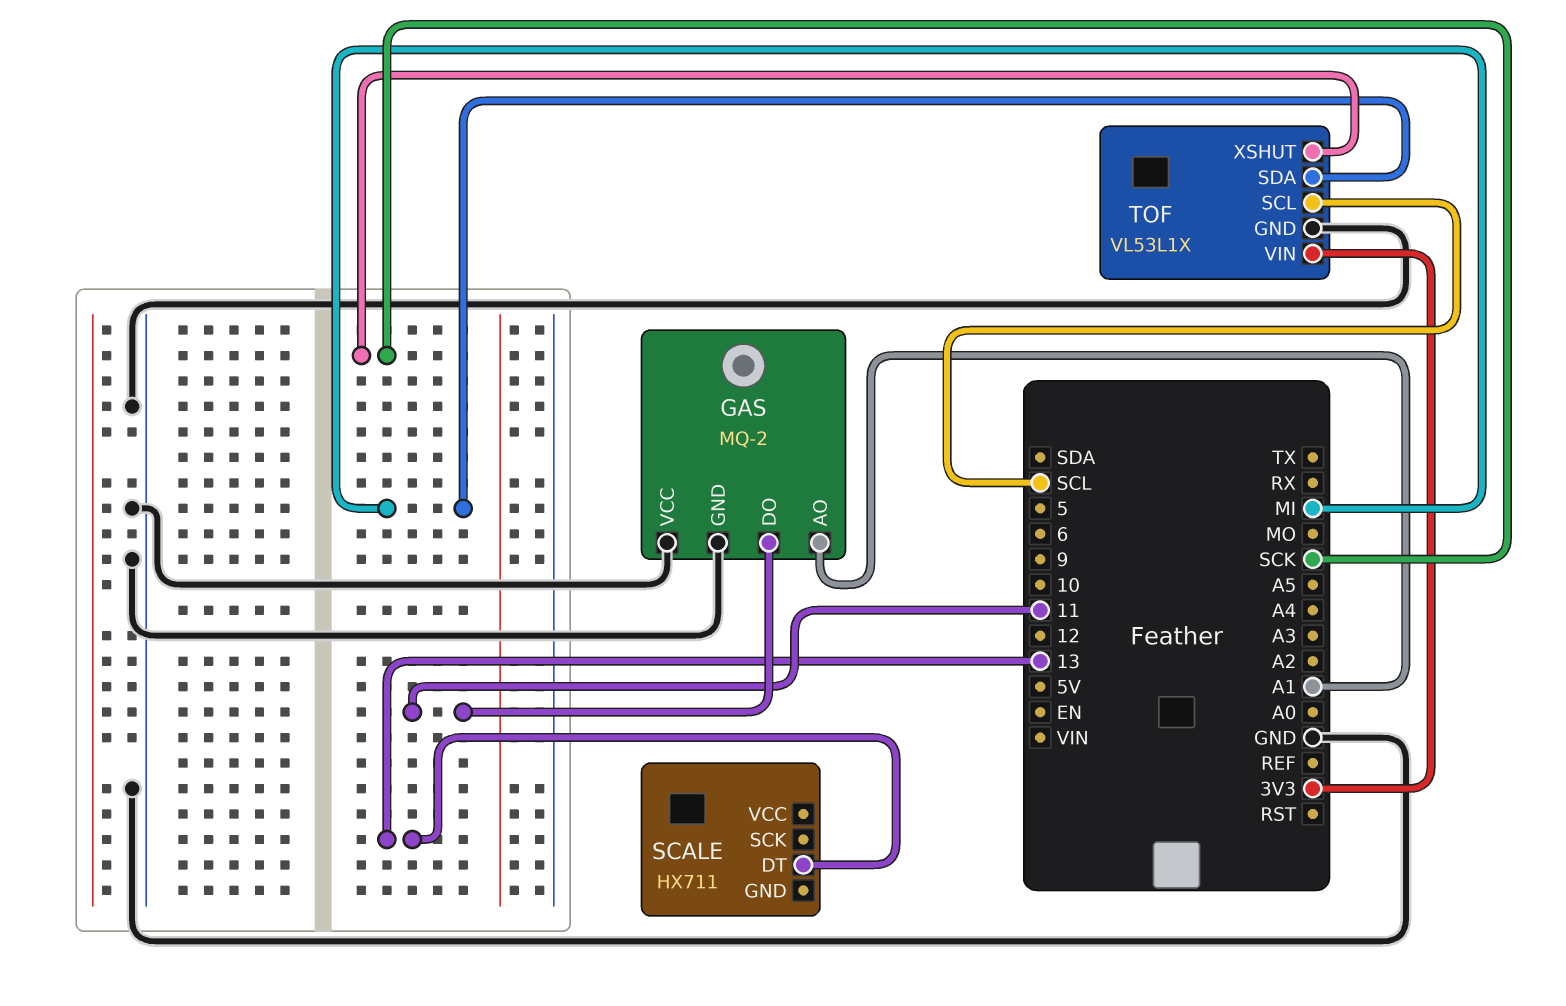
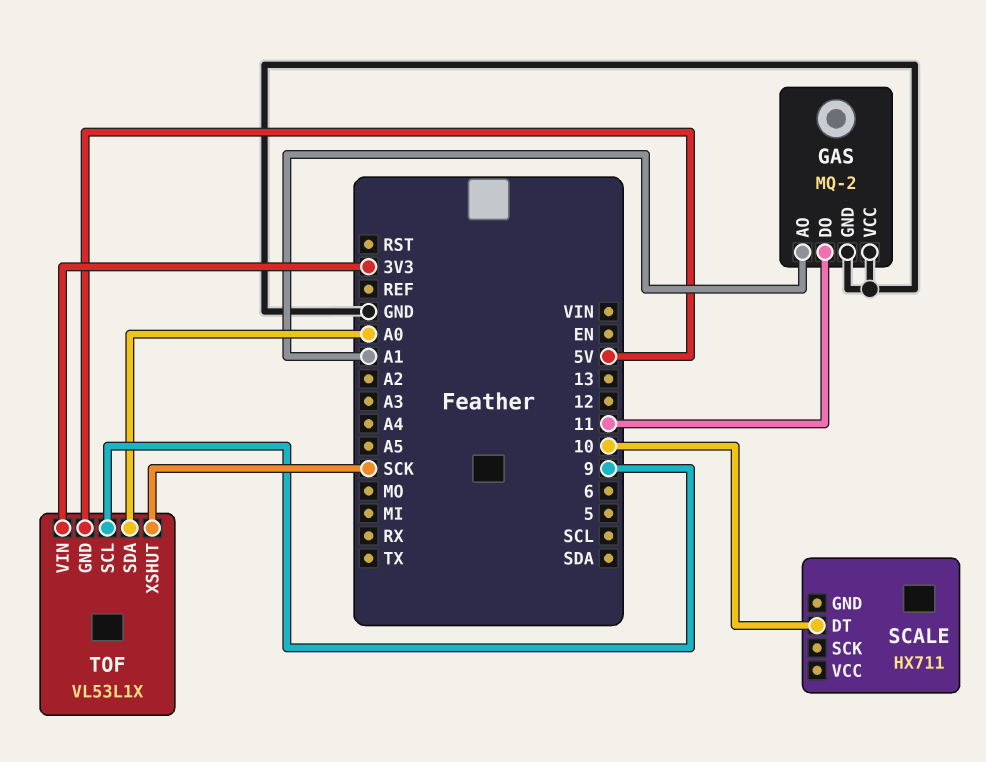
SCALE pin DT: 13 -> 10
TOF pin GND: GND -> 5V
TOF pin SCL: SCL -> 9
TOF pin SDA: MI -> A0

